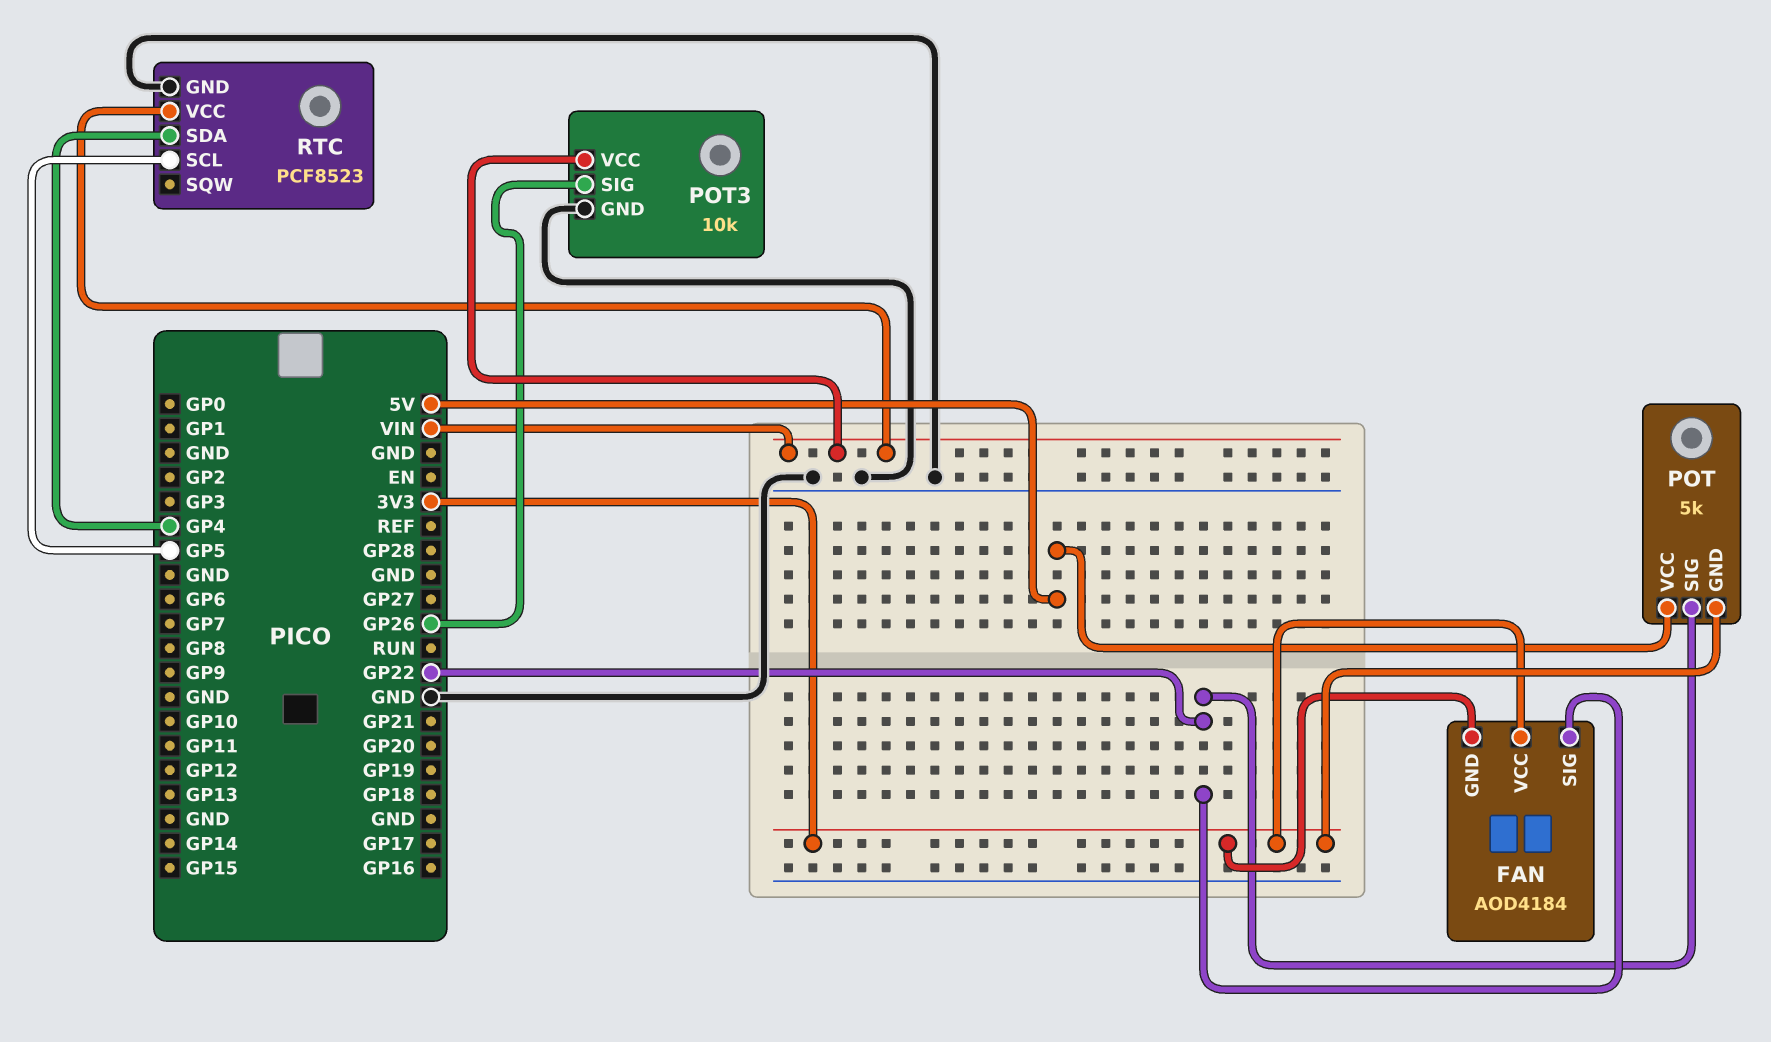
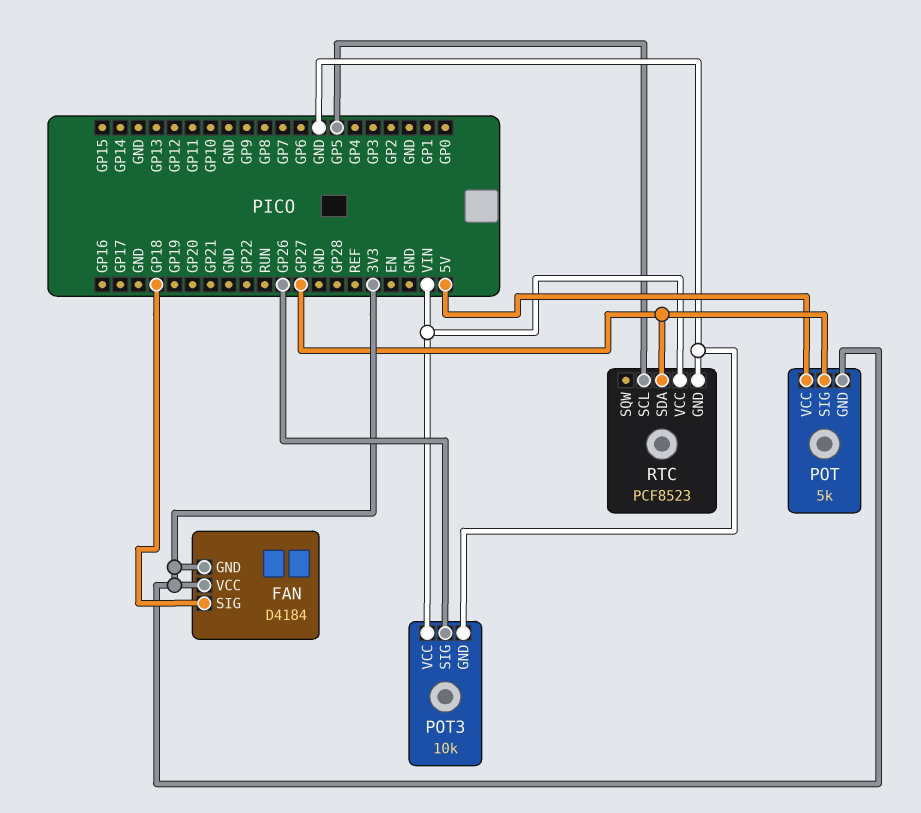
FAN: AOD4184 -> D4184
FAN pin SIG: GP22 -> GP18
POT pin SIG: GP22 -> GP27
RTC pin SDA: GP4 -> GP27

